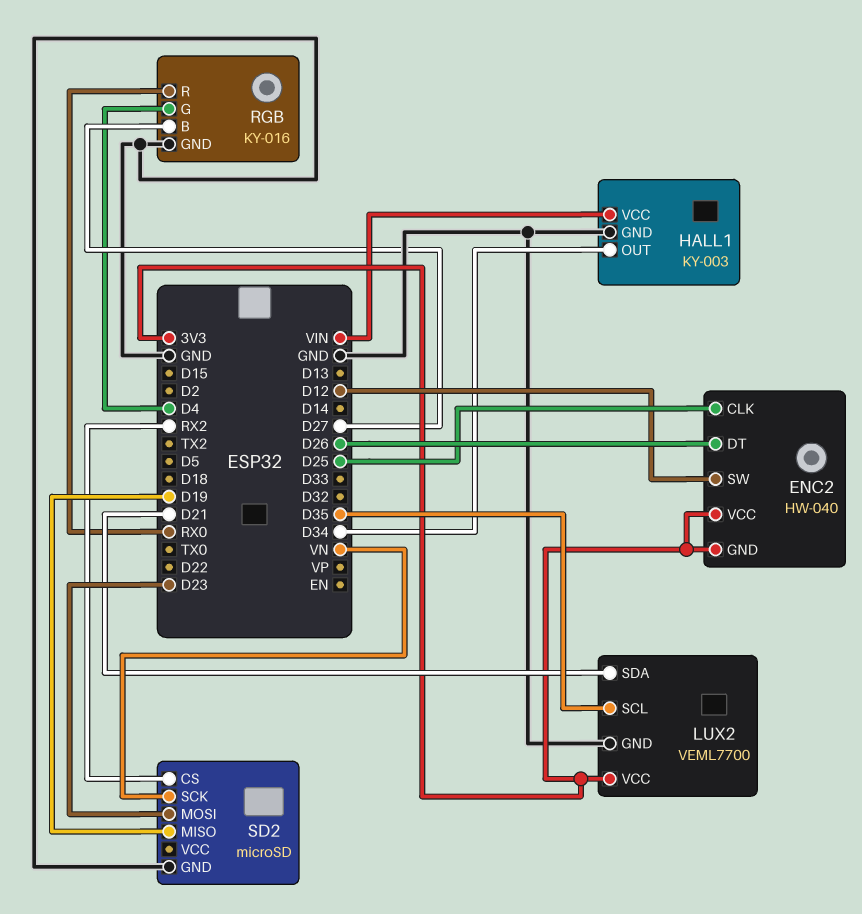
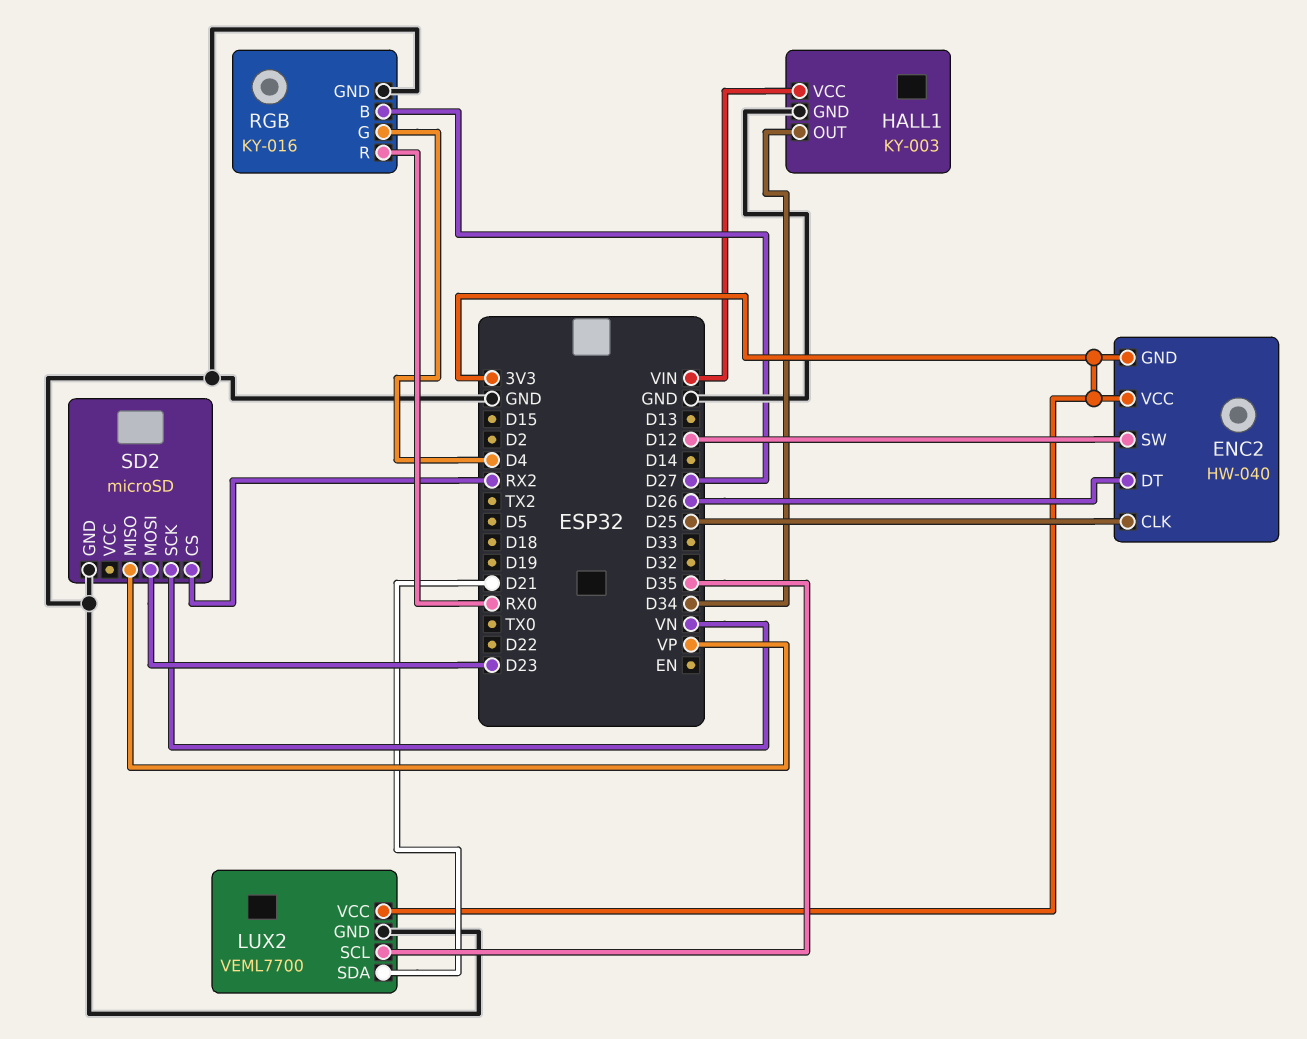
SD2 pin MISO: D19 -> VP

